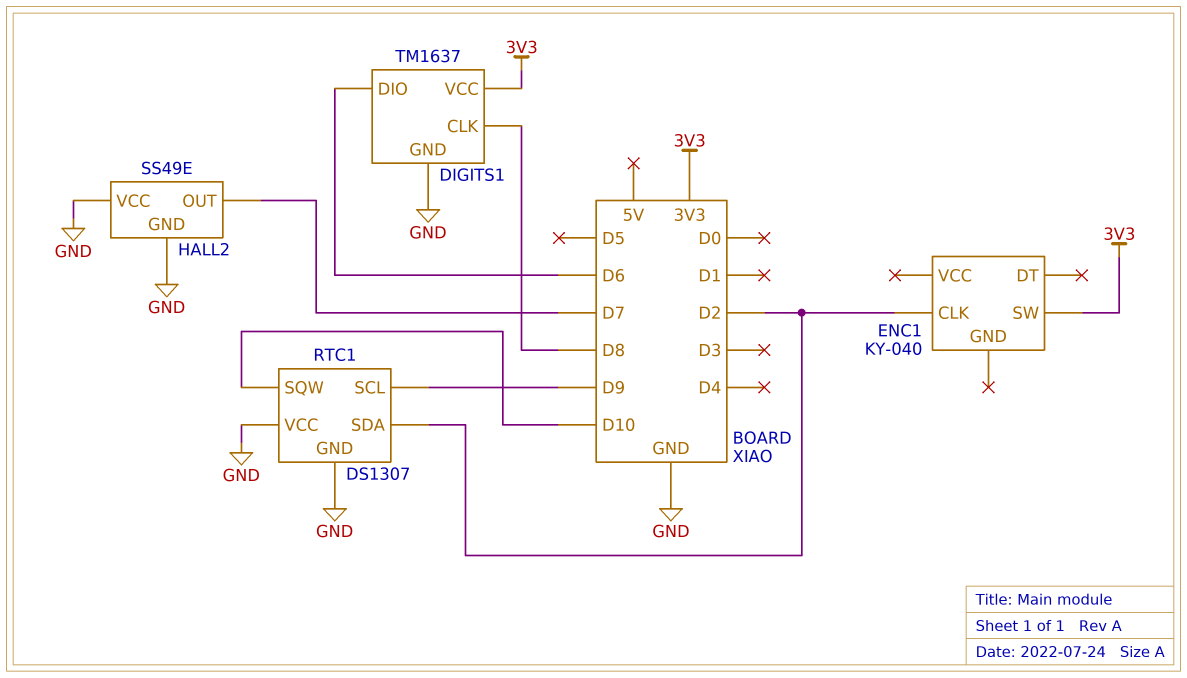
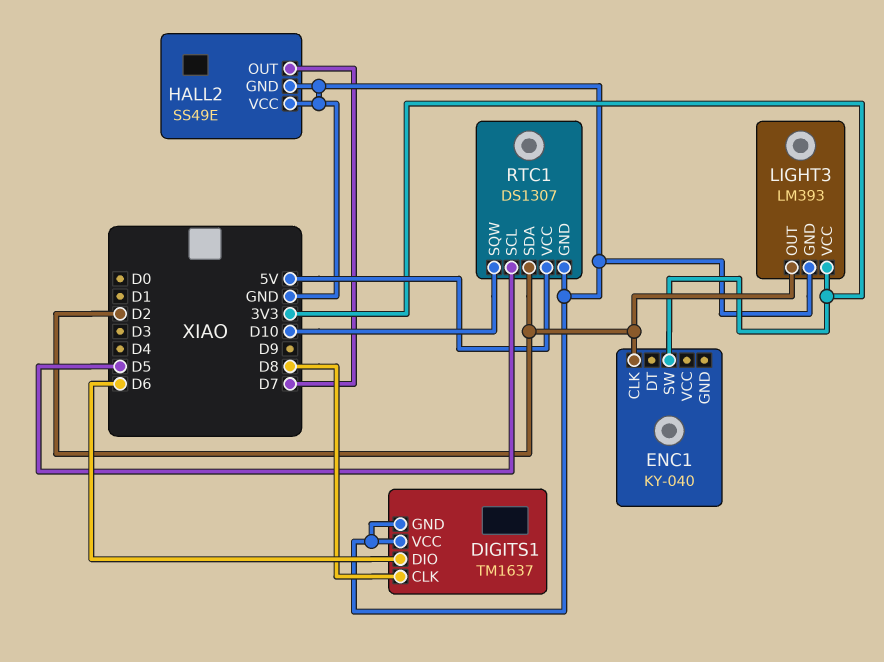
DIGITS1 pin VCC: 3V3 -> GND
LIGHT3: none -> LM393
LIGHT3 pin GND: none -> GND
LIGHT3 pin OUT: none -> D2
LIGHT3 pin VCC: none -> 3V3
RTC1 pin SCL: D9 -> D5
RTC1 pin VCC: GND -> 5V

